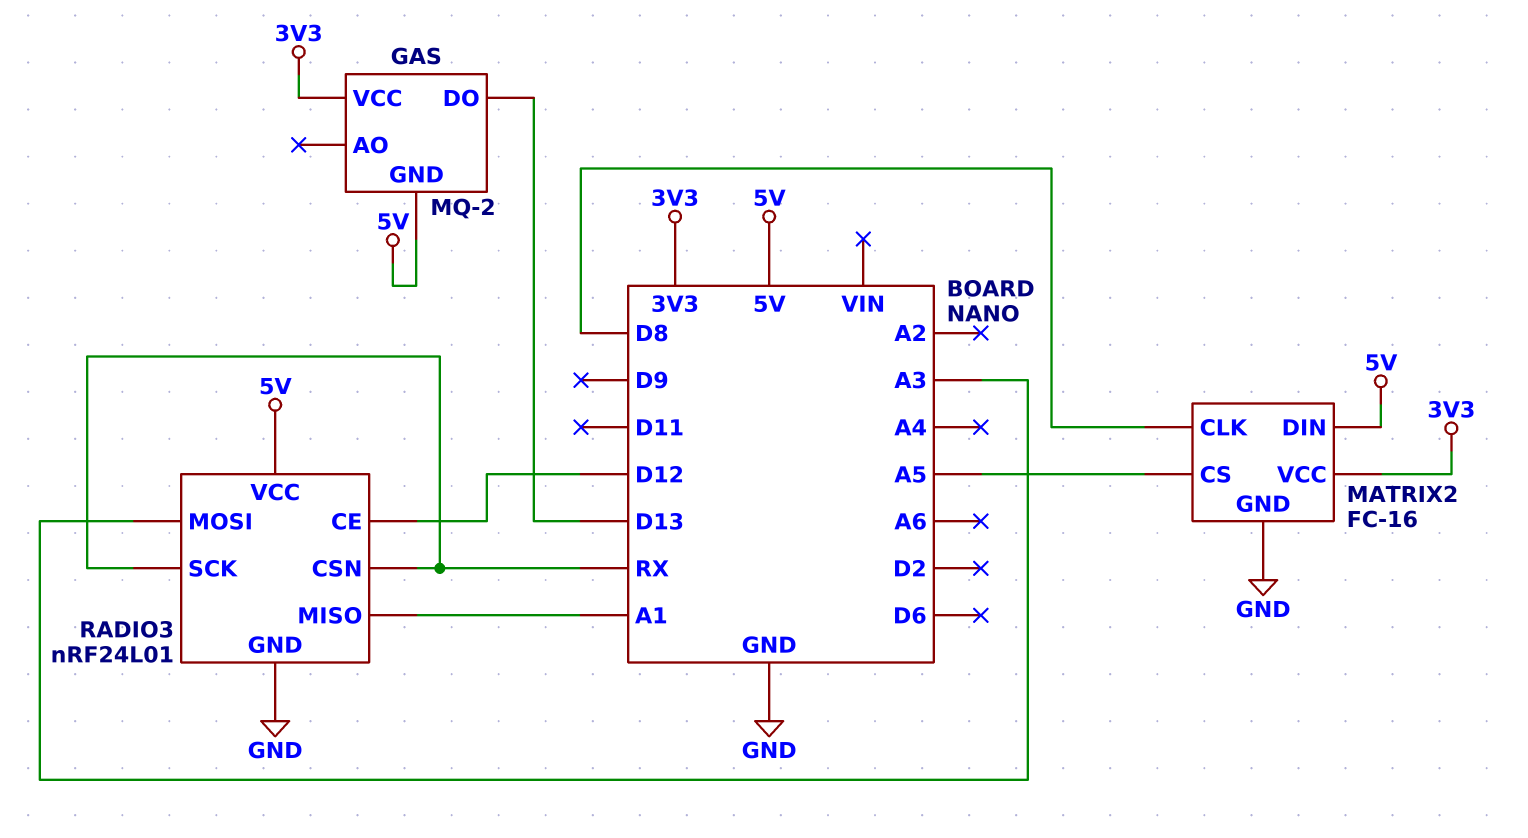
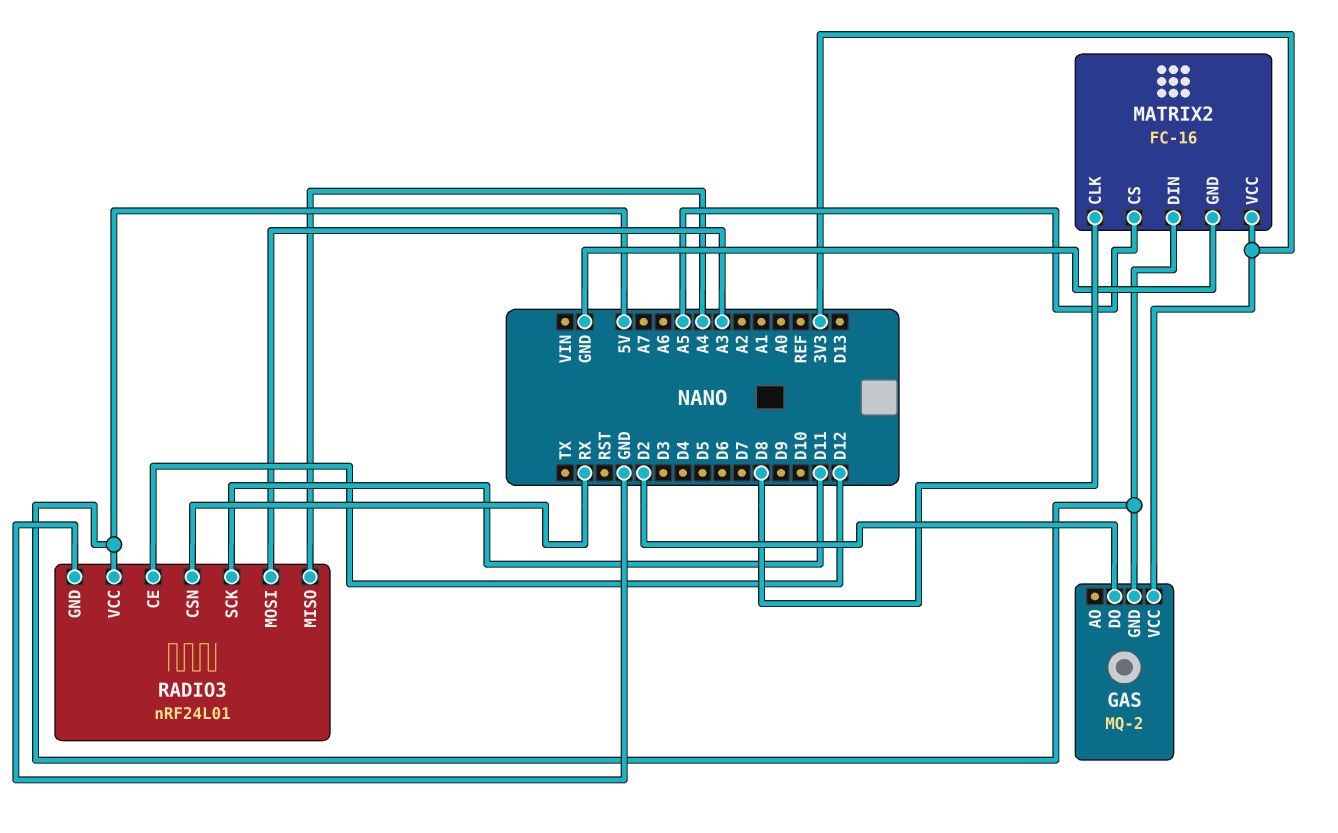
GAS pin DO: D13 -> D2
RADIO3 pin MISO: A1 -> A4
RADIO3 pin SCK: RX -> D11

